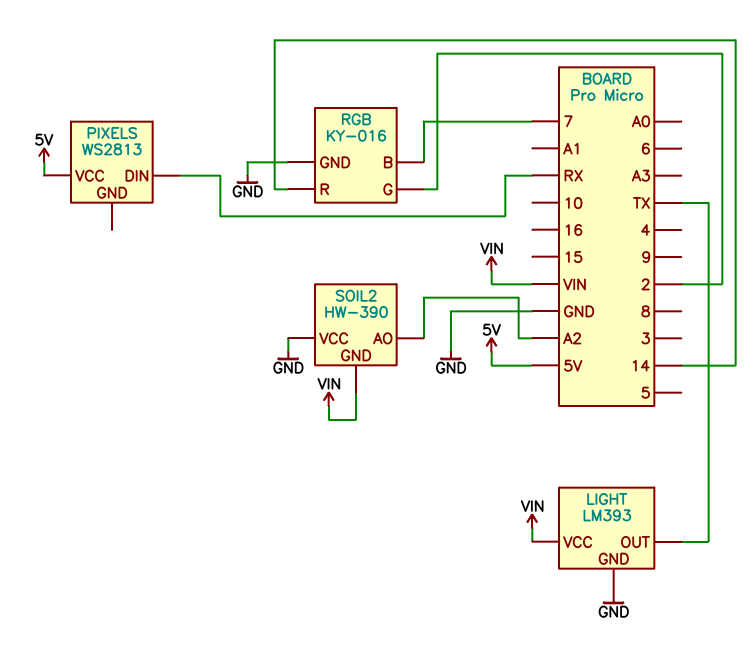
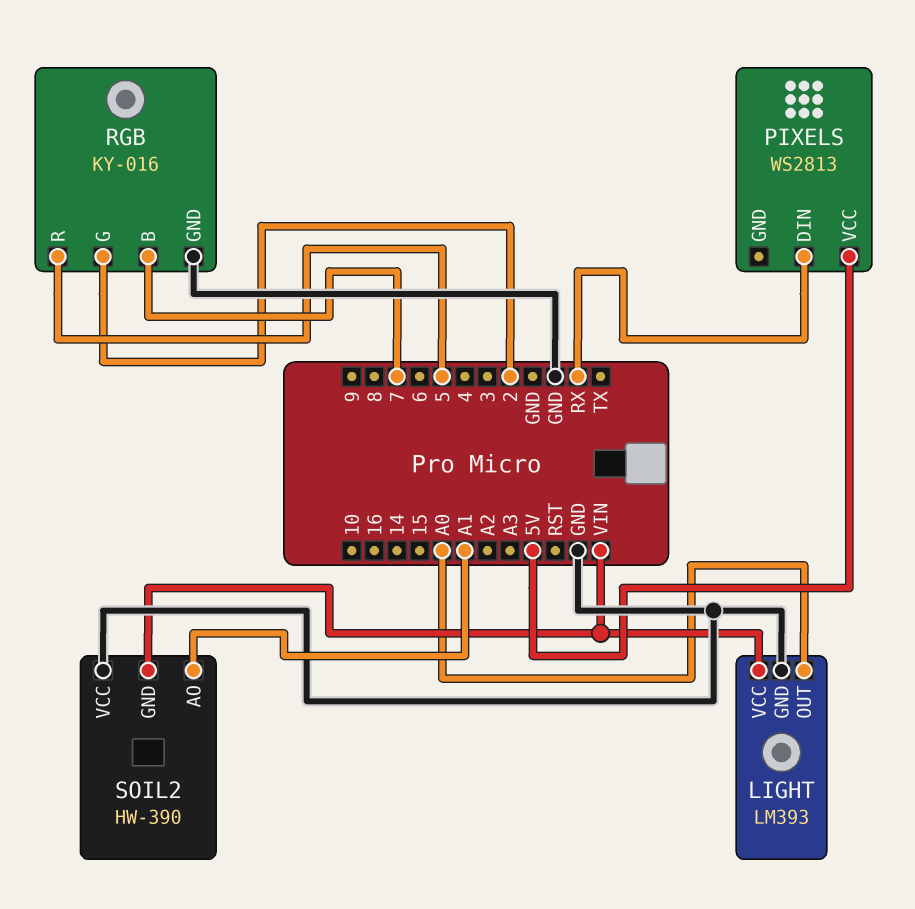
LIGHT pin OUT: TX -> A0
RGB pin R: 14 -> 5
SOIL2 pin AO: A2 -> A1

